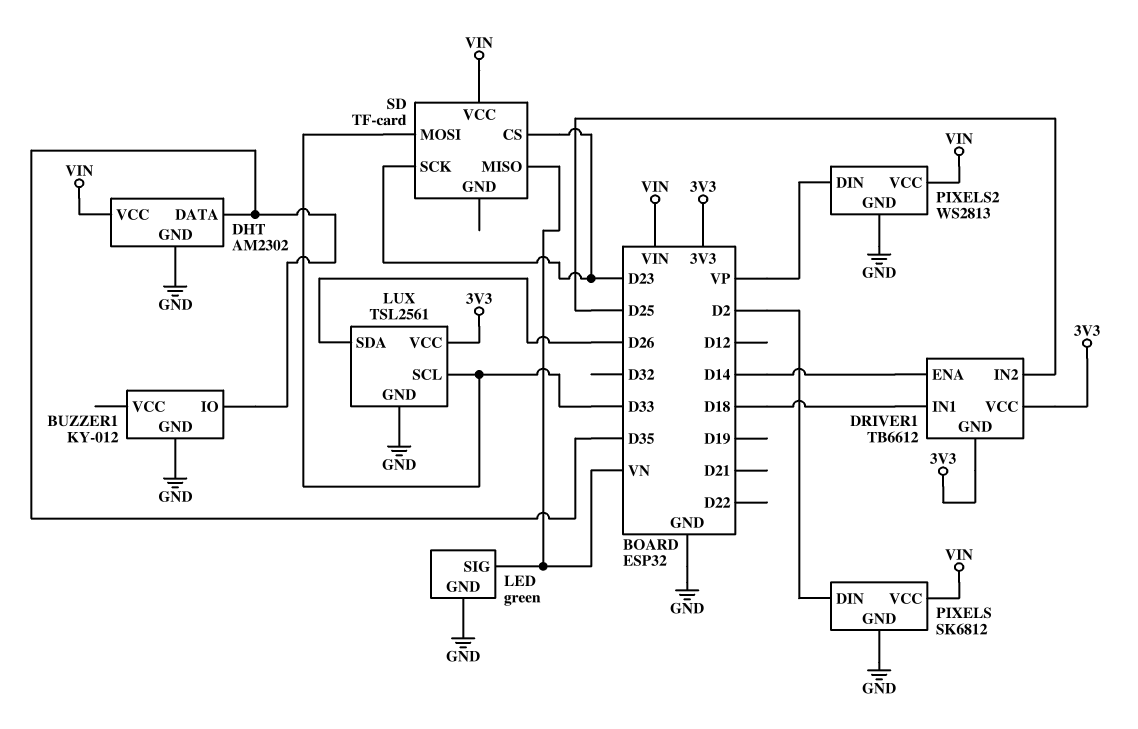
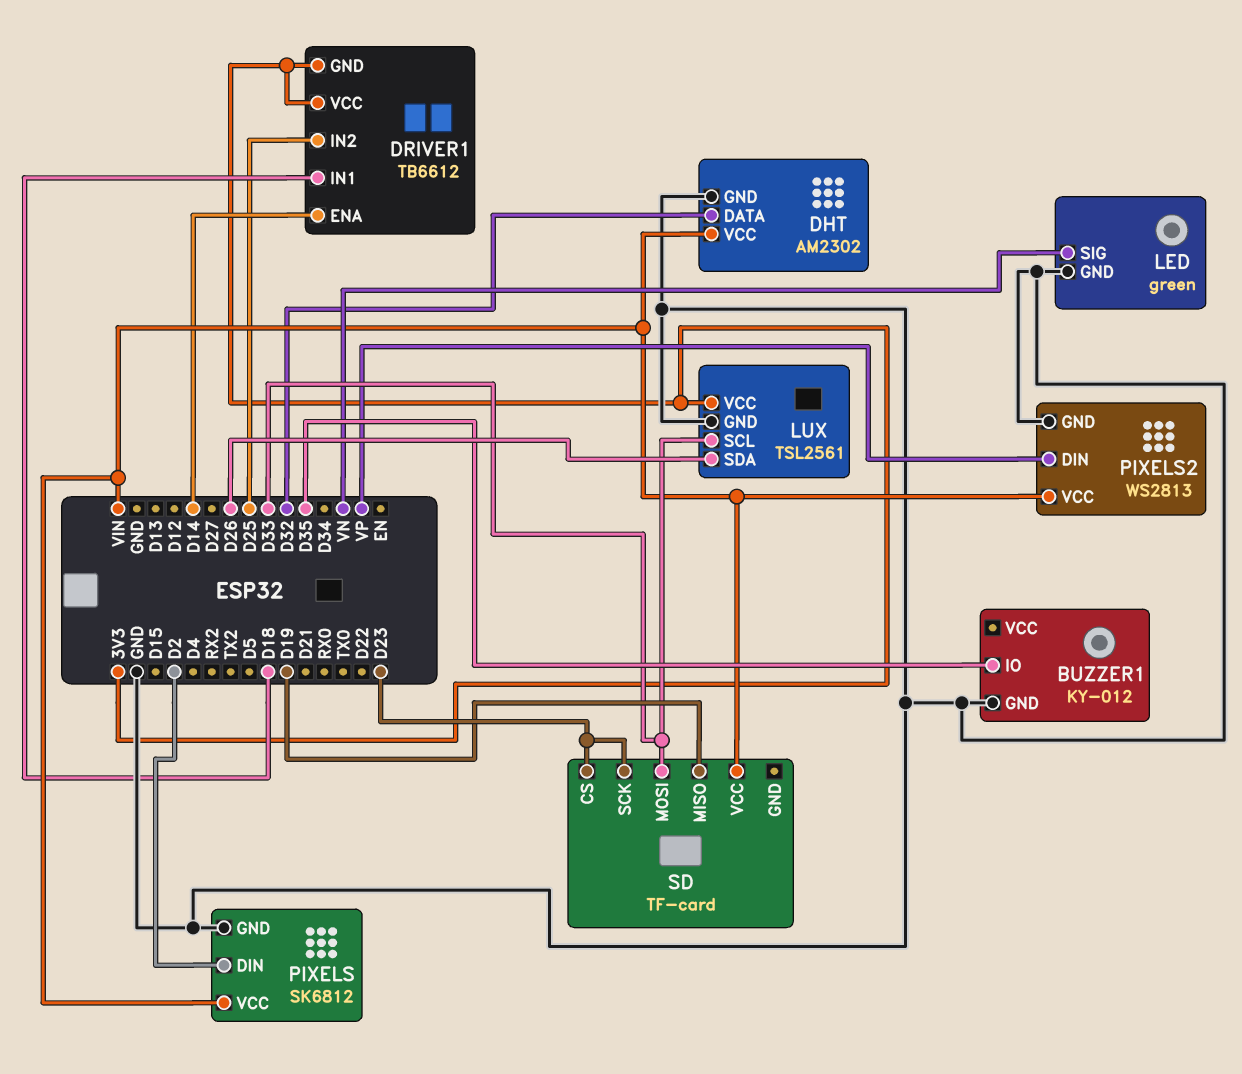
DHT pin DATA: D35 -> D32
SD pin MISO: VN -> D19

